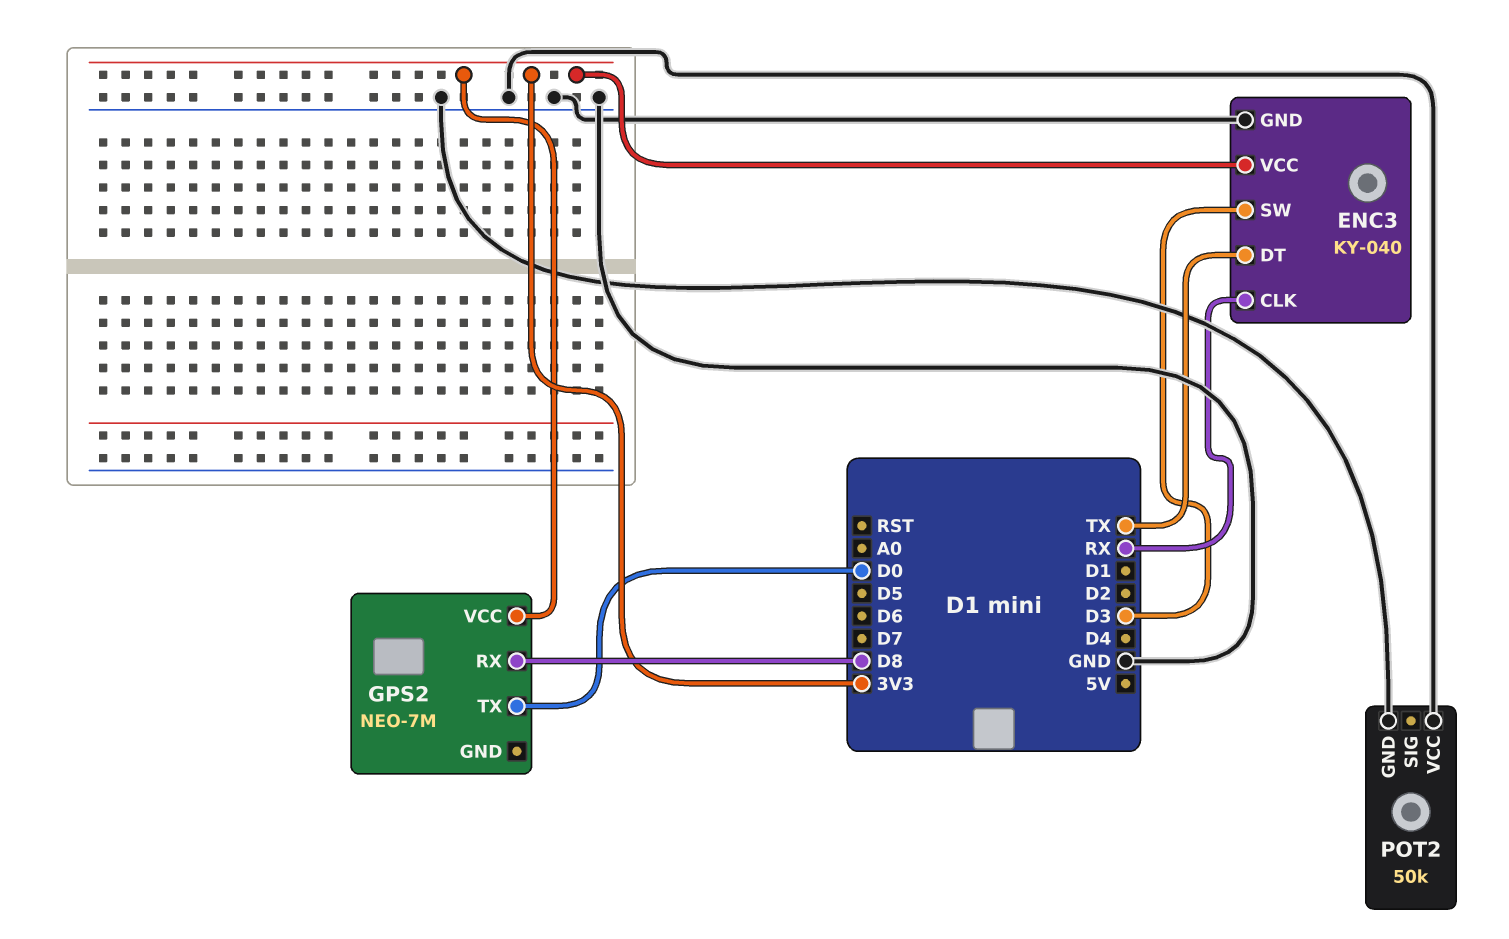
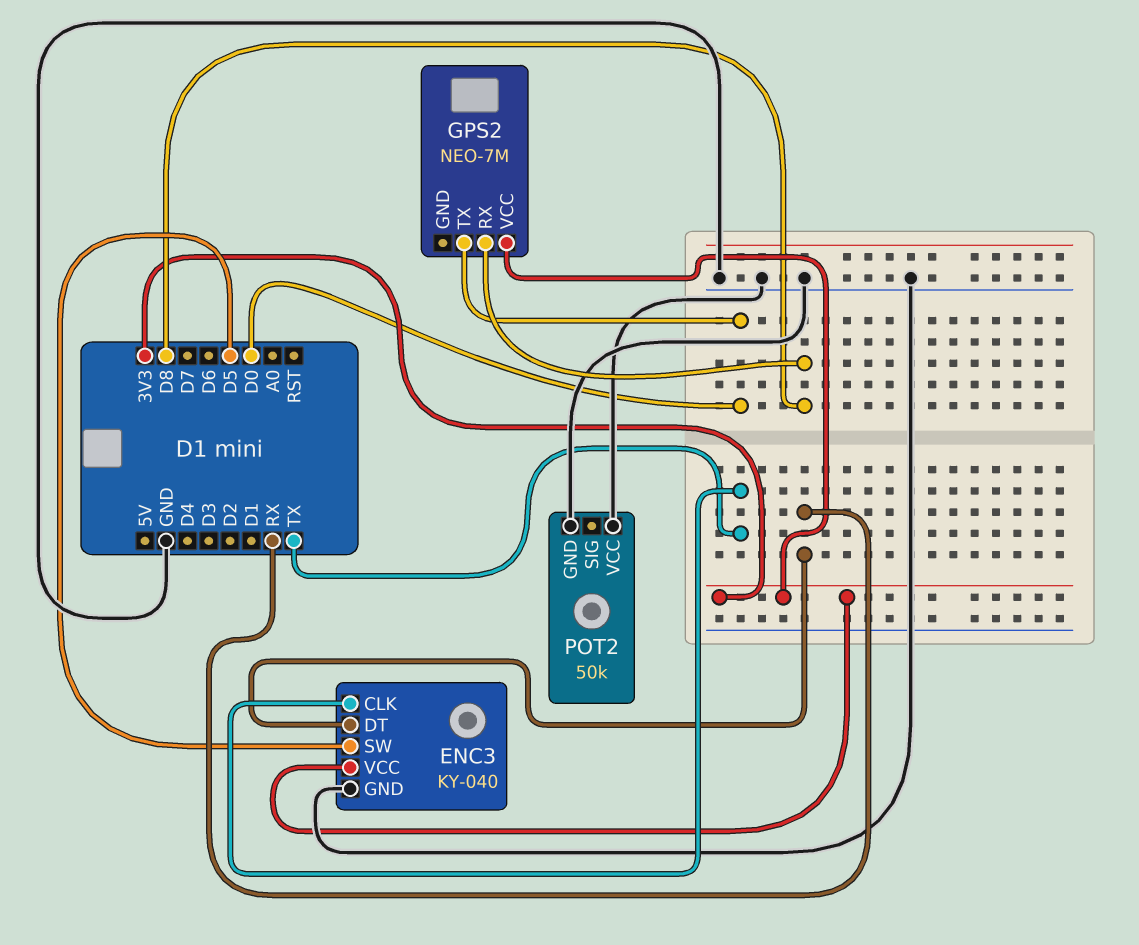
ENC3 pin CLK: RX -> TX
ENC3 pin DT: TX -> RX
ENC3 pin SW: D3 -> D5

